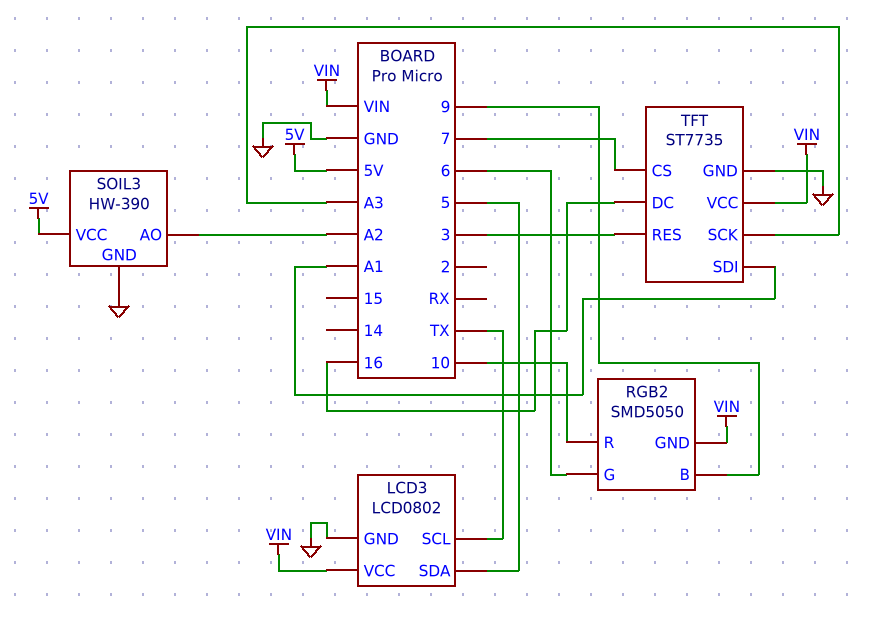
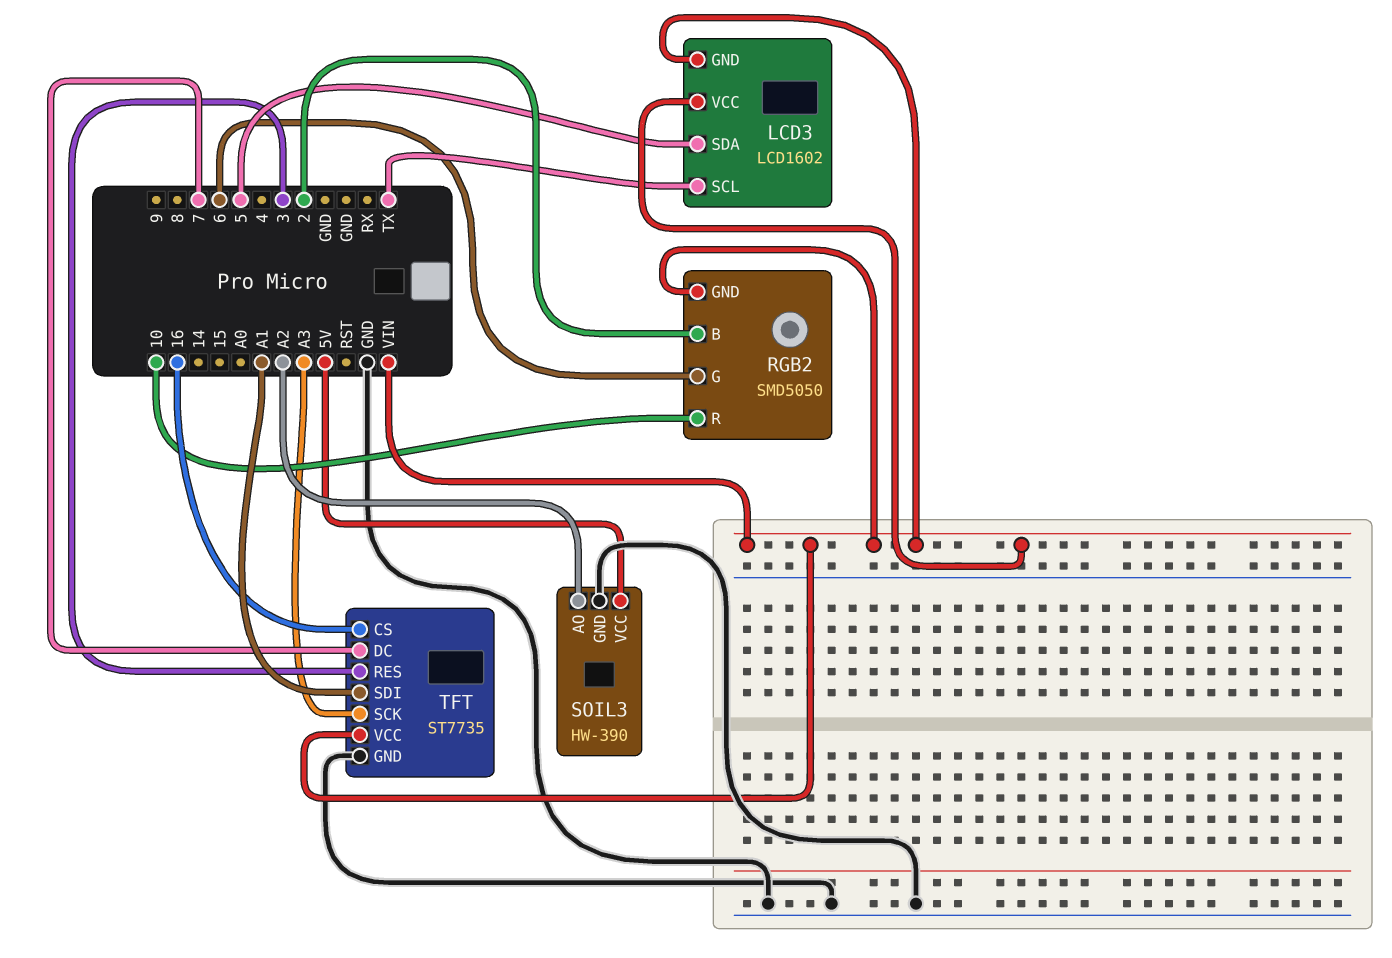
LCD3: LCD0802 -> LCD1602
LCD3 pin GND: GND -> VIN
RGB2 pin B: 9 -> 2
TFT pin CS: 7 -> 16
TFT pin DC: 16 -> 7

